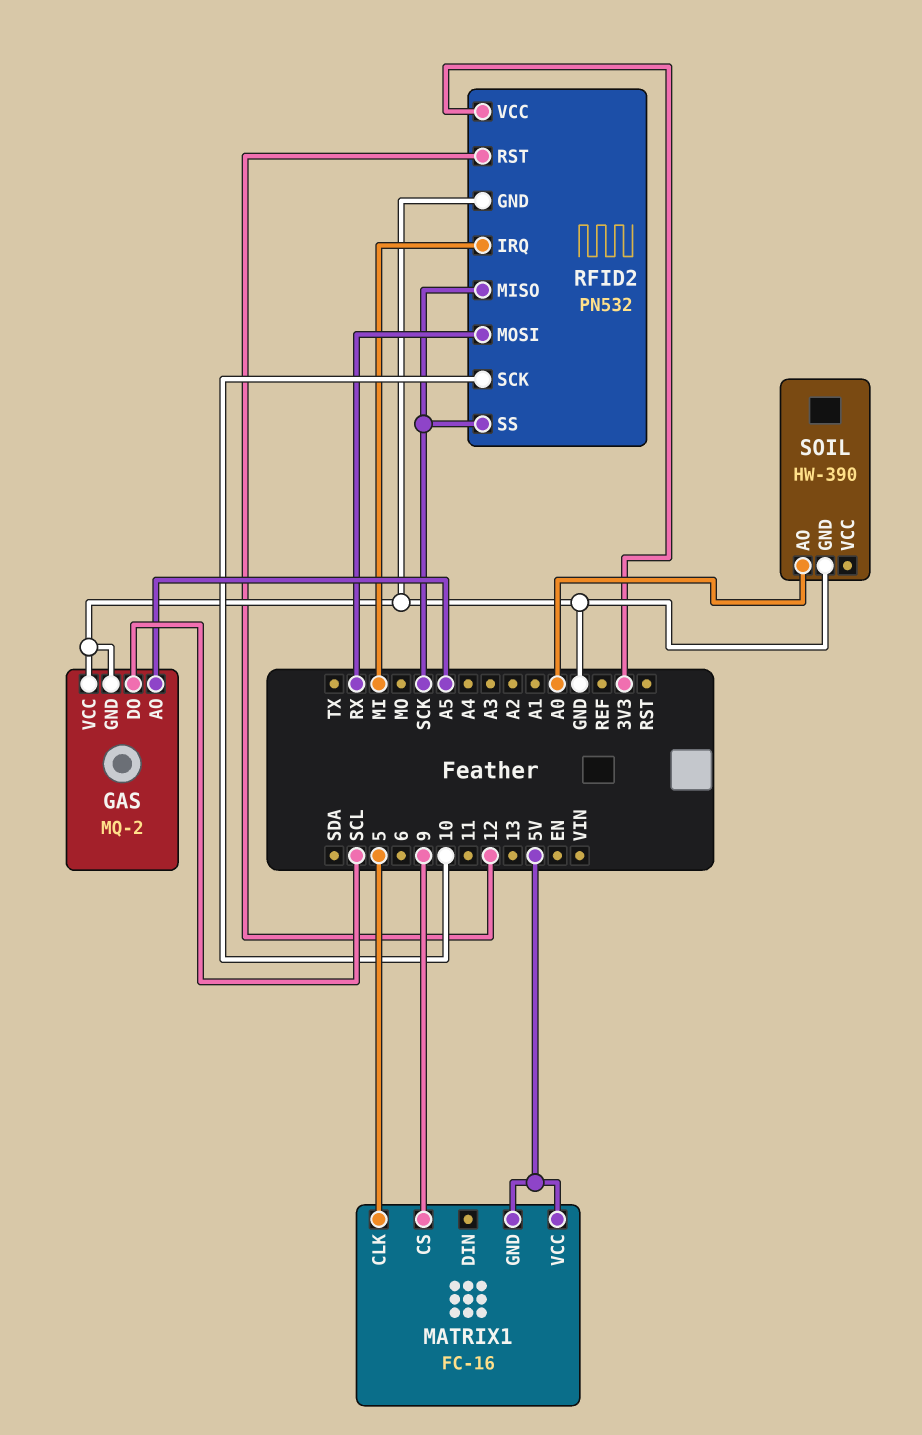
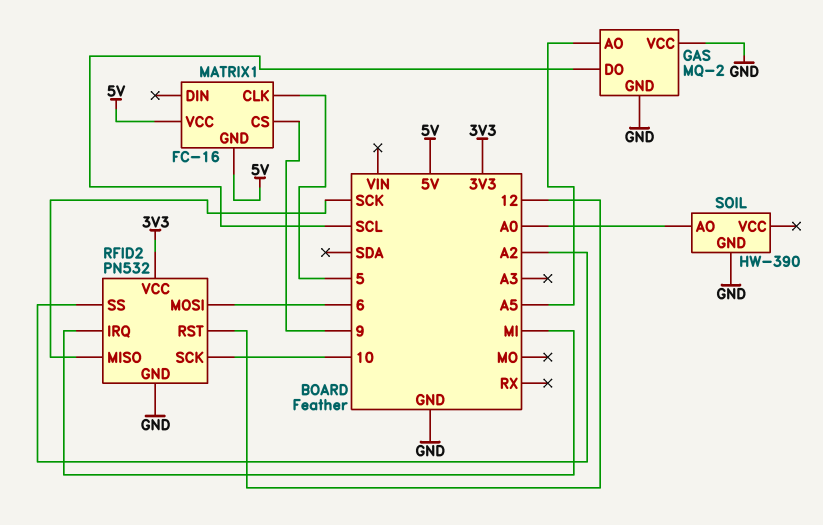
RFID2 pin MOSI: RX -> 6
RFID2 pin SS: SCK -> A2

